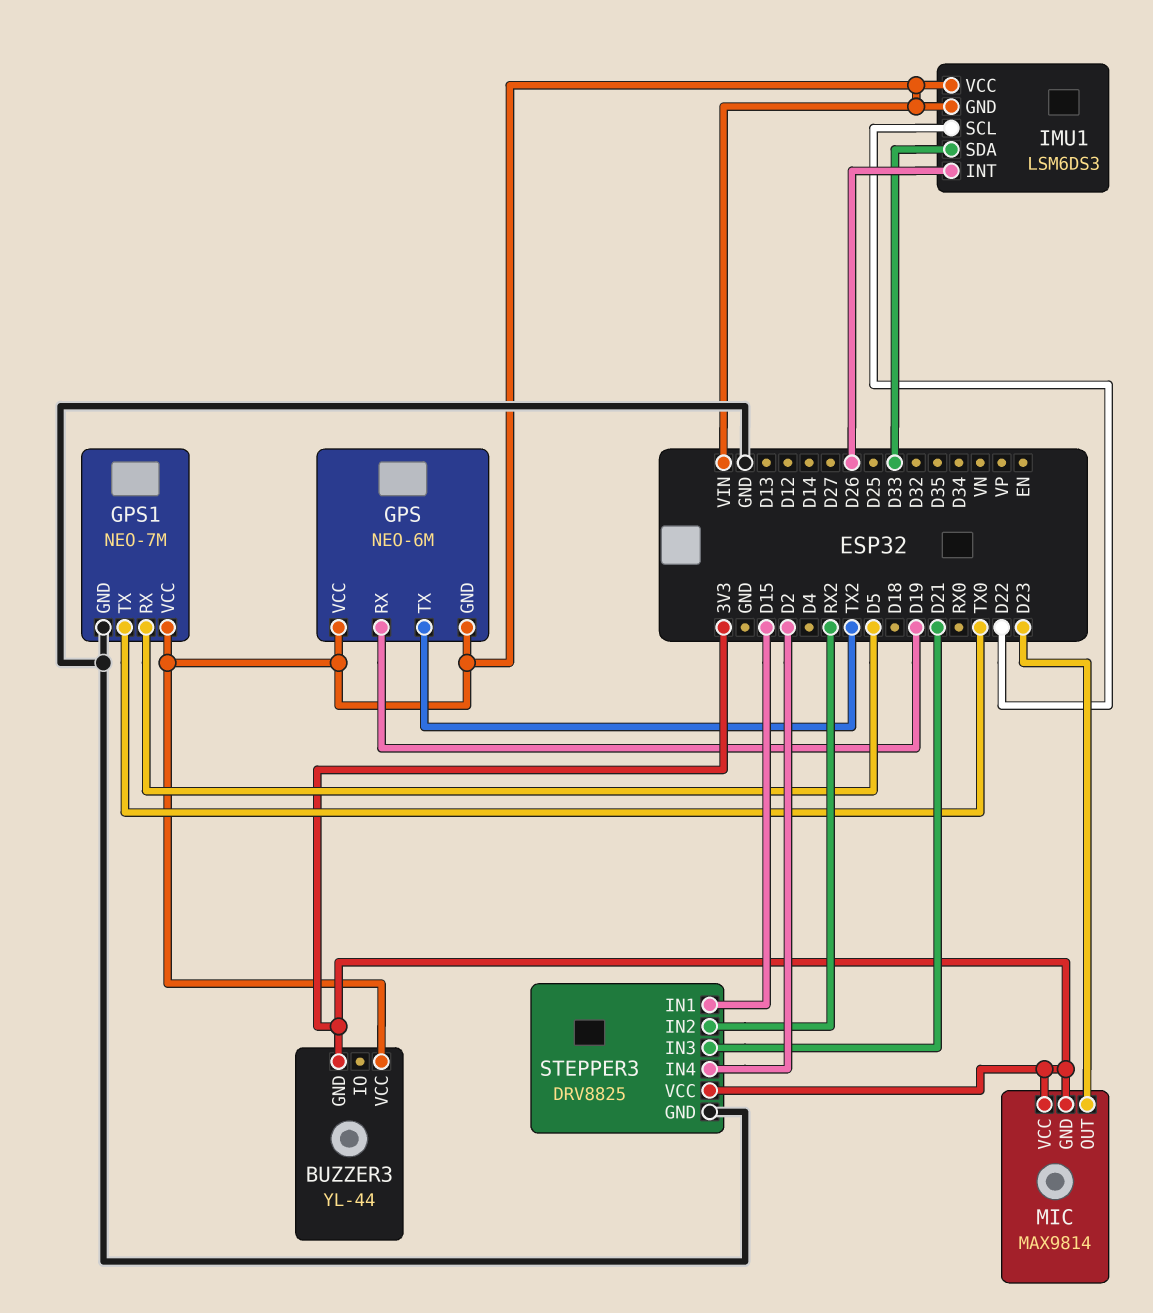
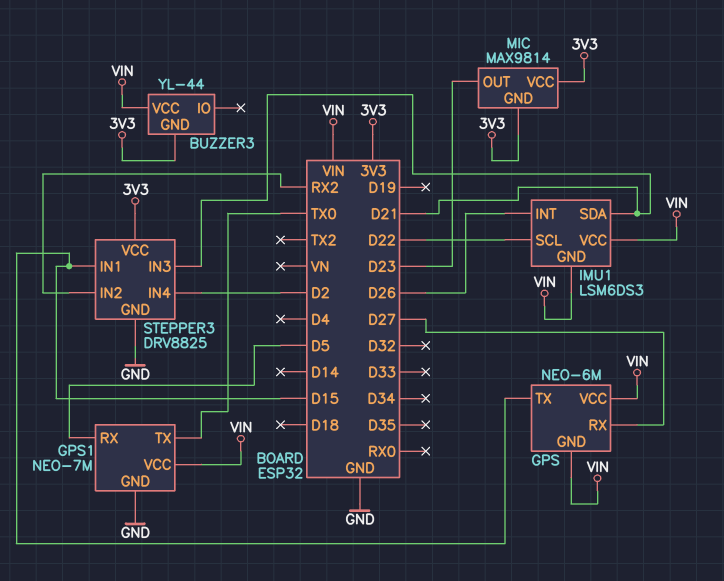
GPS pin RX: D19 -> D27
GPS pin TX: TX2 -> D15
IMU1 pin SDA: D33 -> D21

